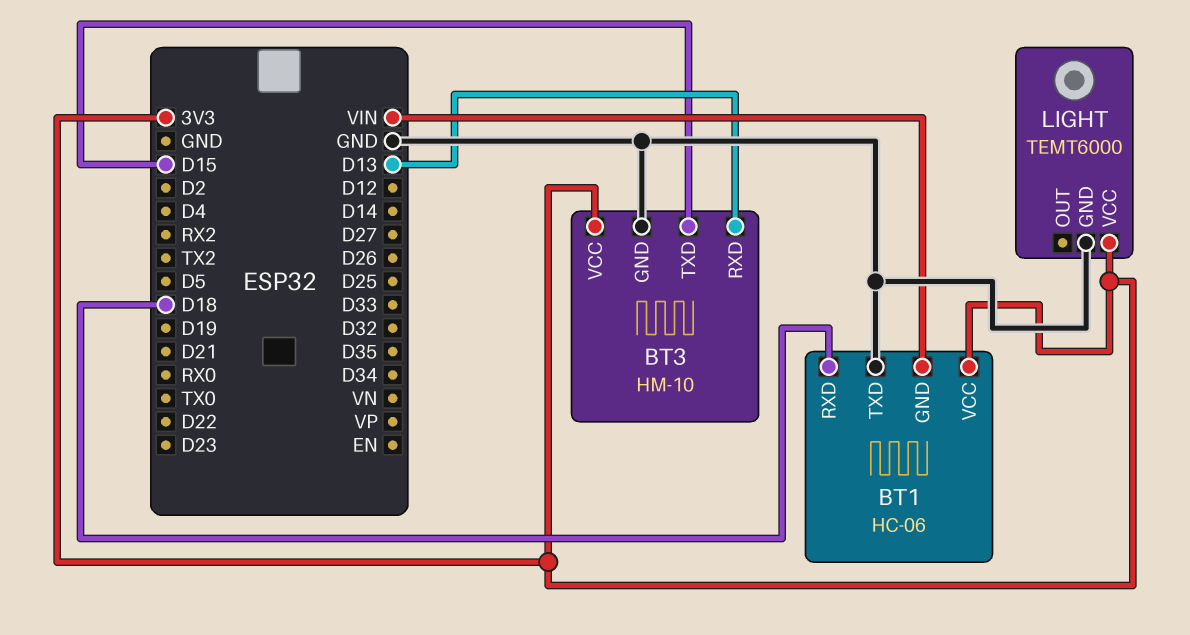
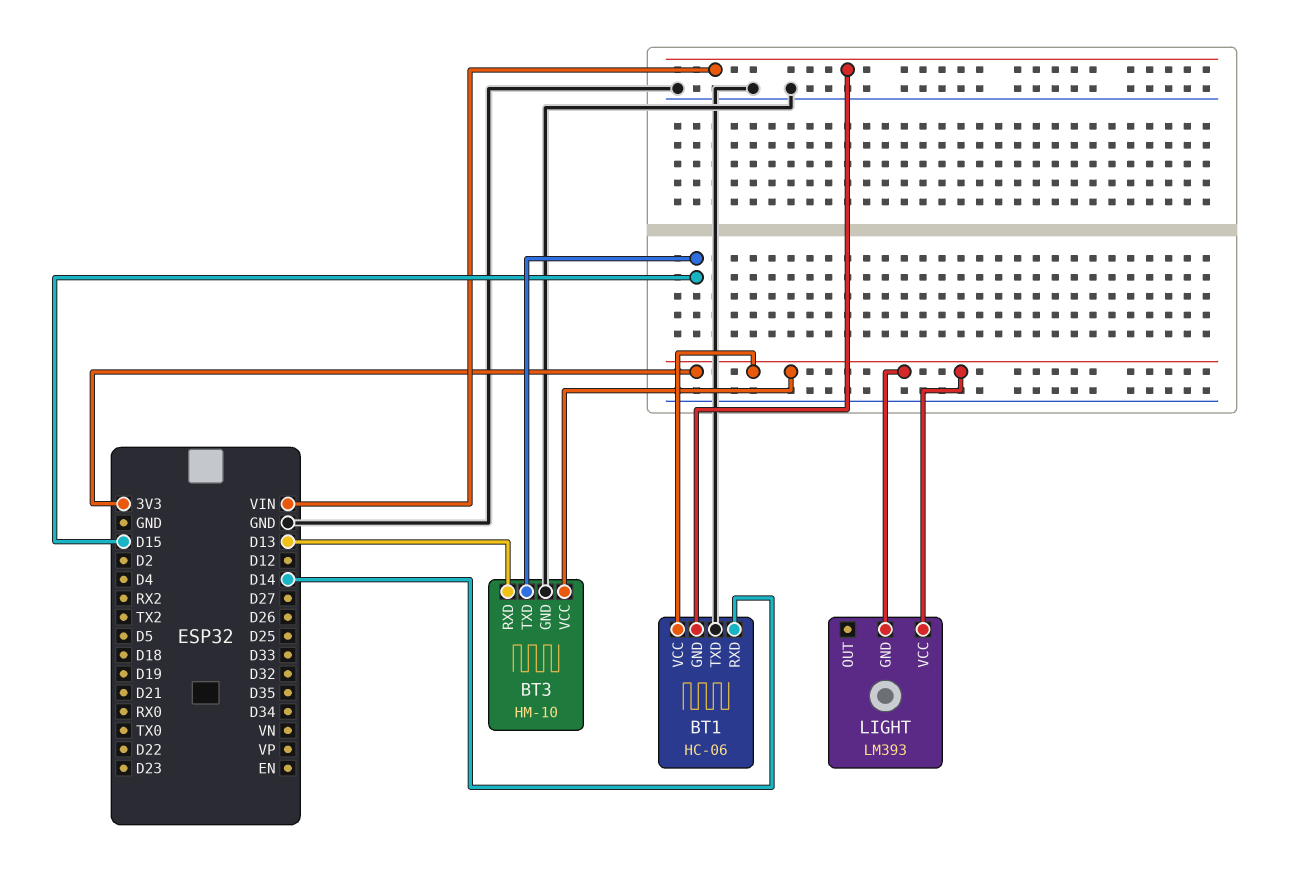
BT1 pin RXD: D18 -> D14
LIGHT: TEMT6000 -> LM393
LIGHT pin GND: GND -> 3V3

